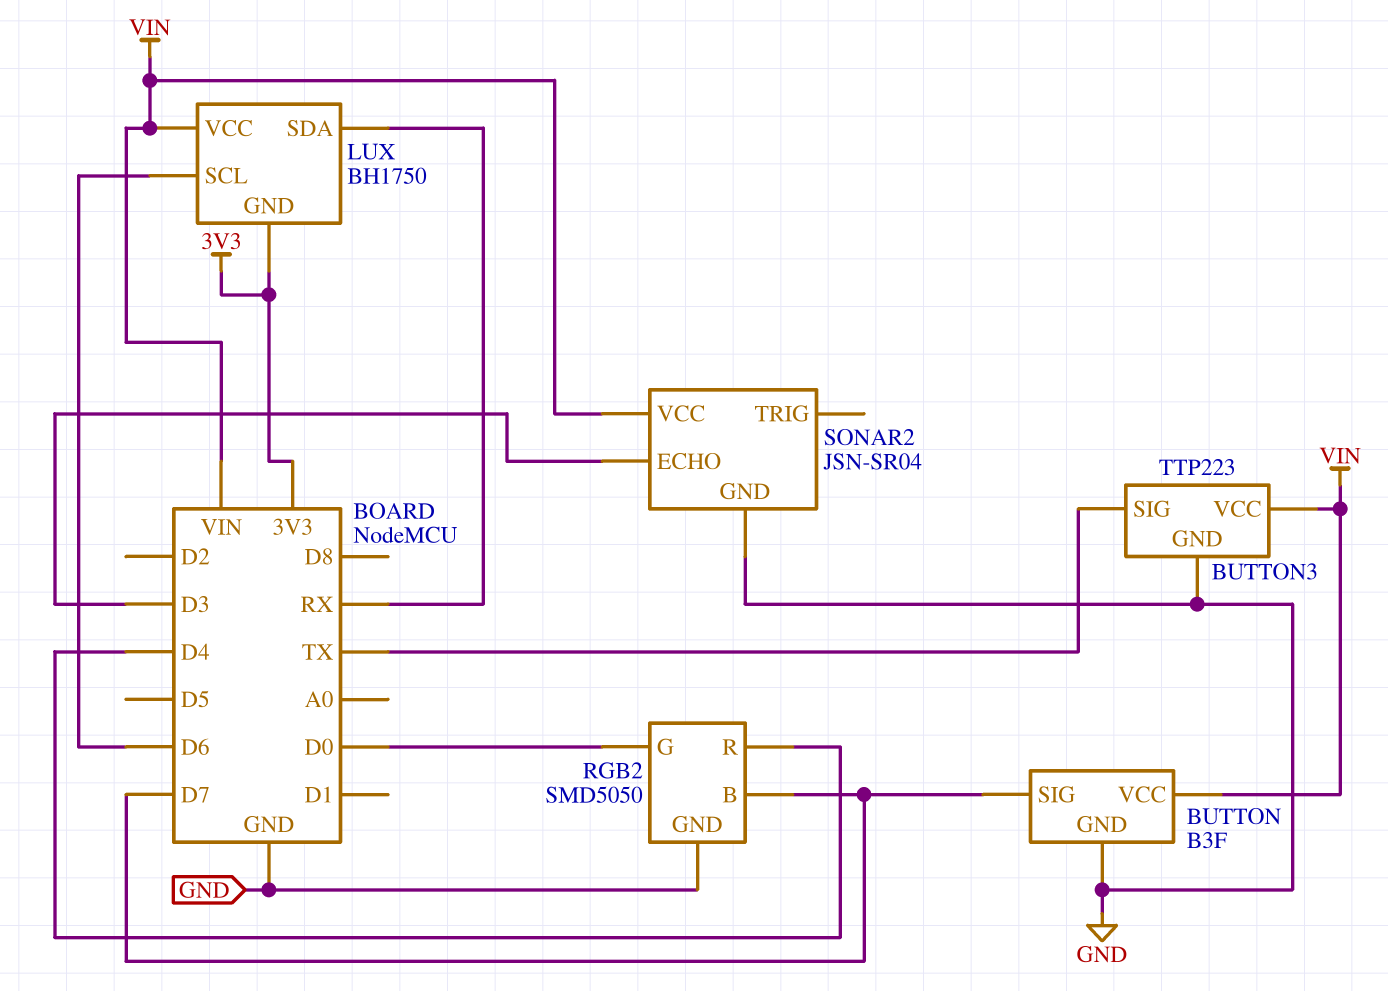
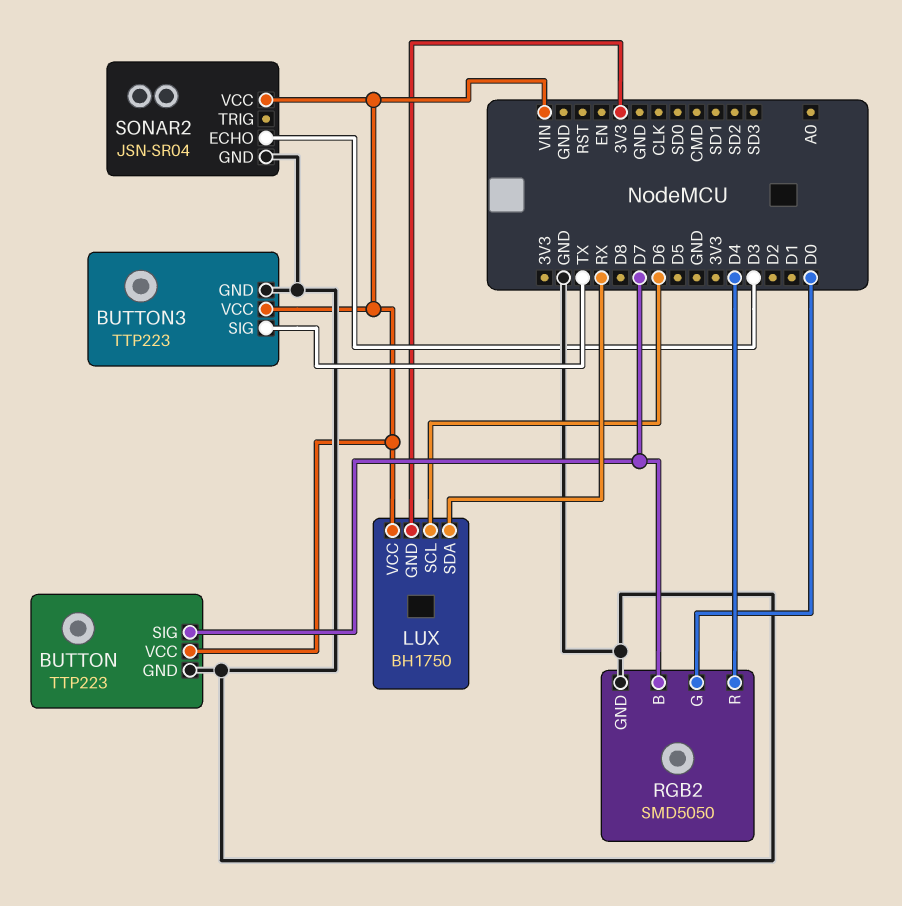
BUTTON: B3F -> TTP223

